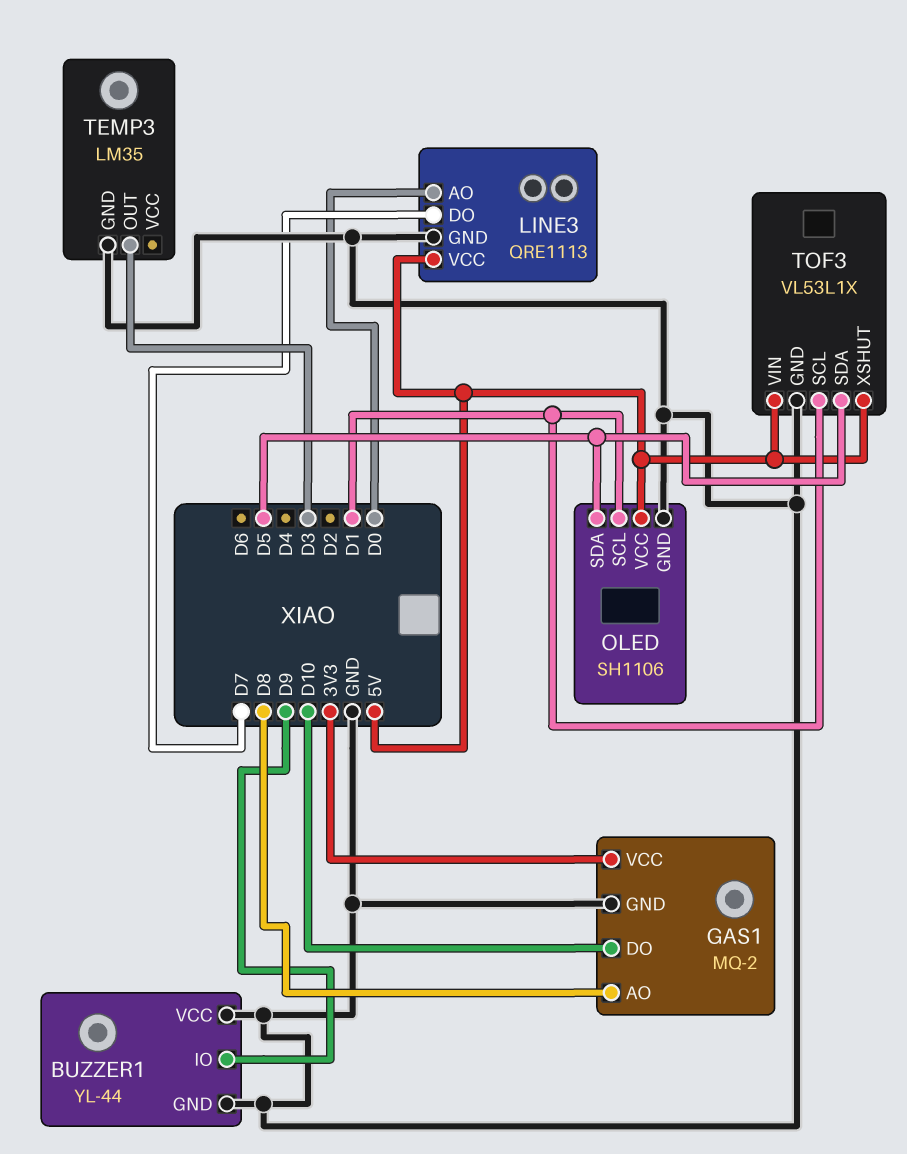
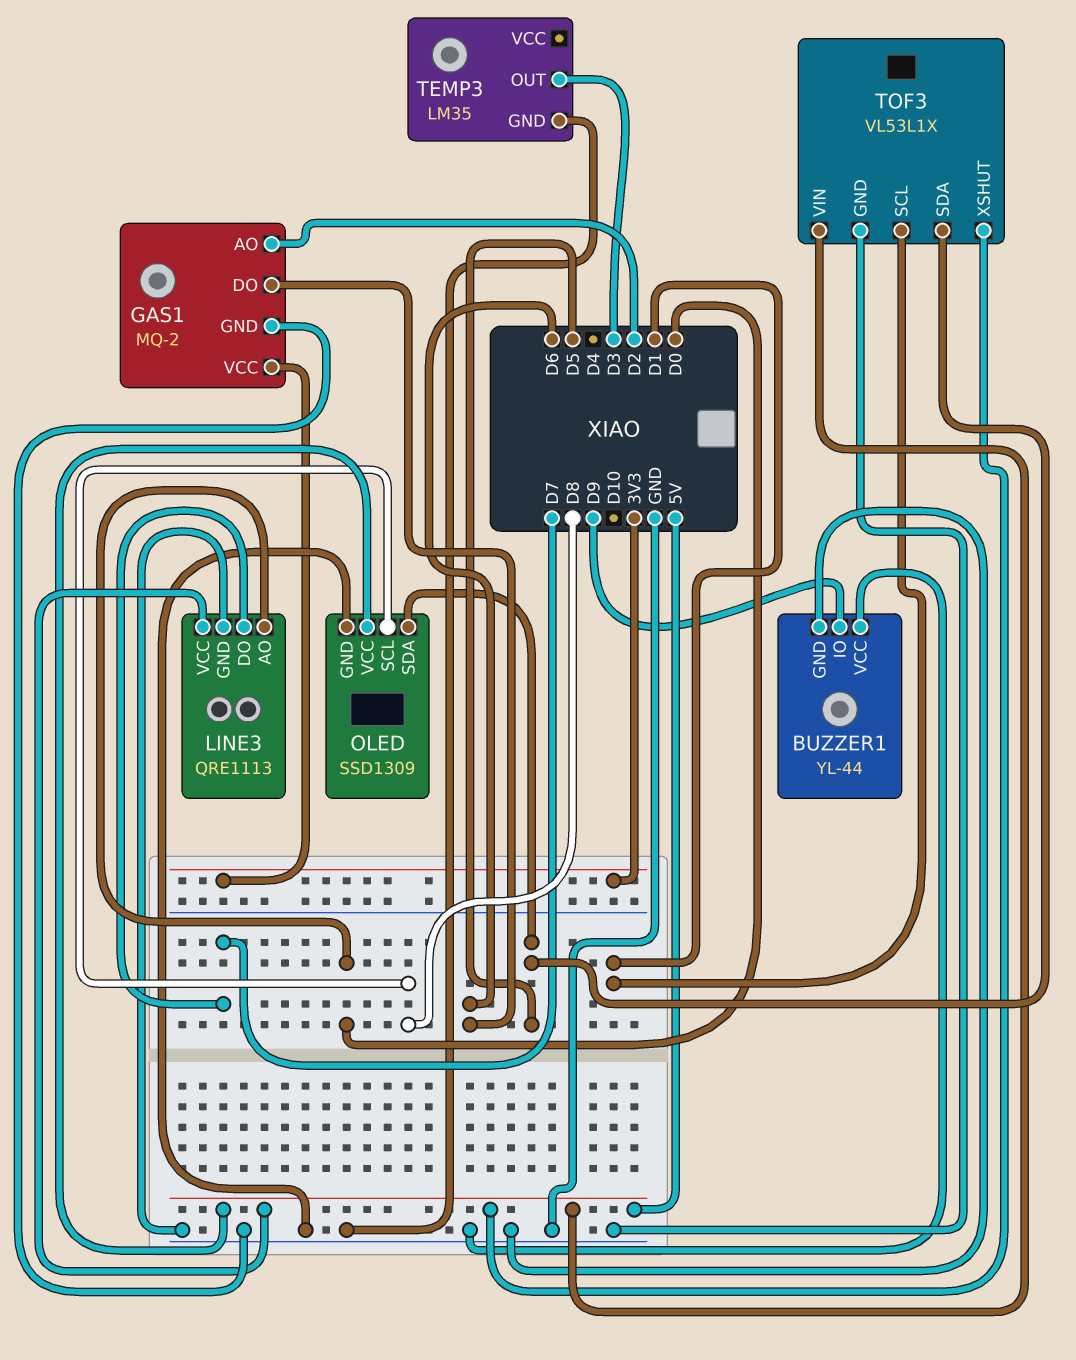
GAS1 pin AO: D8 -> D2
GAS1 pin DO: D10 -> D6
OLED: SH1106 -> SSD1309
OLED pin SCL: D1 -> D8

